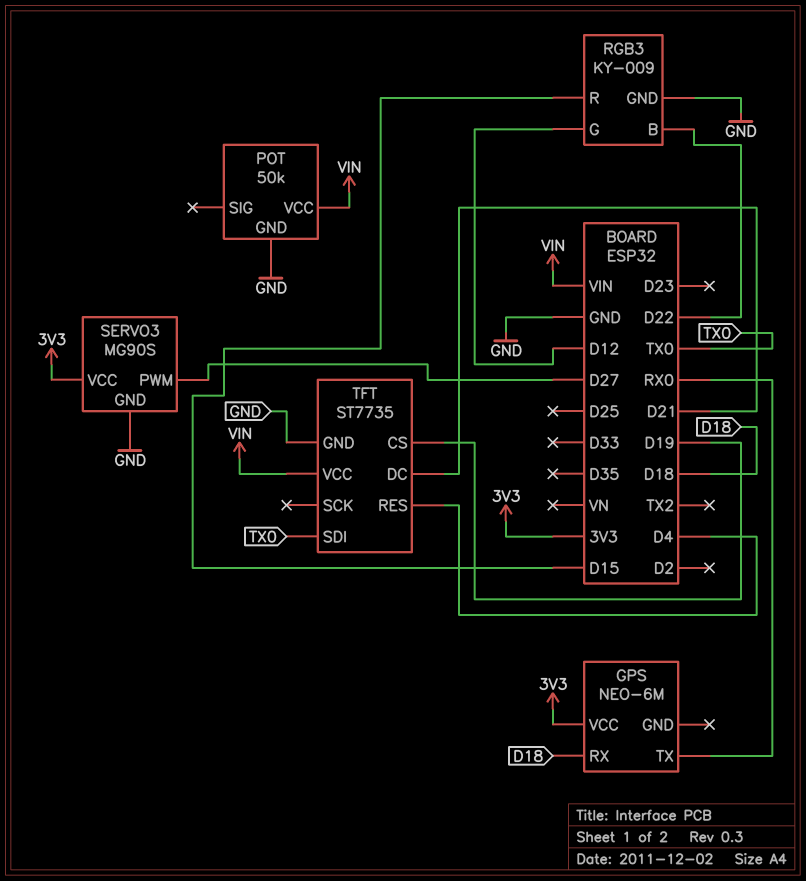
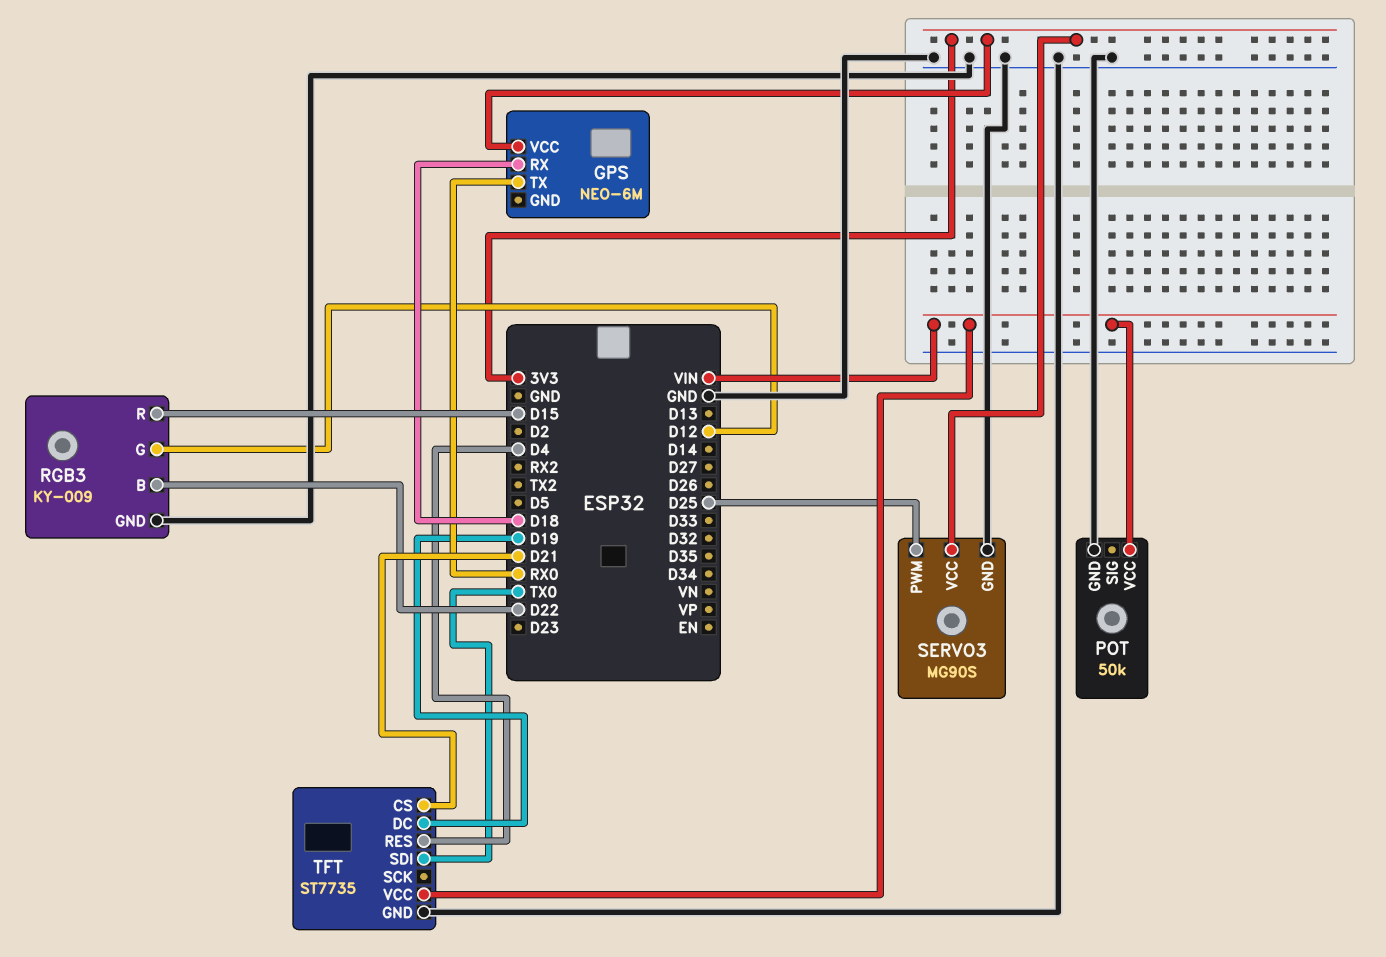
SERVO3 pin PWM: D27 -> D25
TFT pin CS: D19 -> D21
TFT pin DC: D21 -> D19

